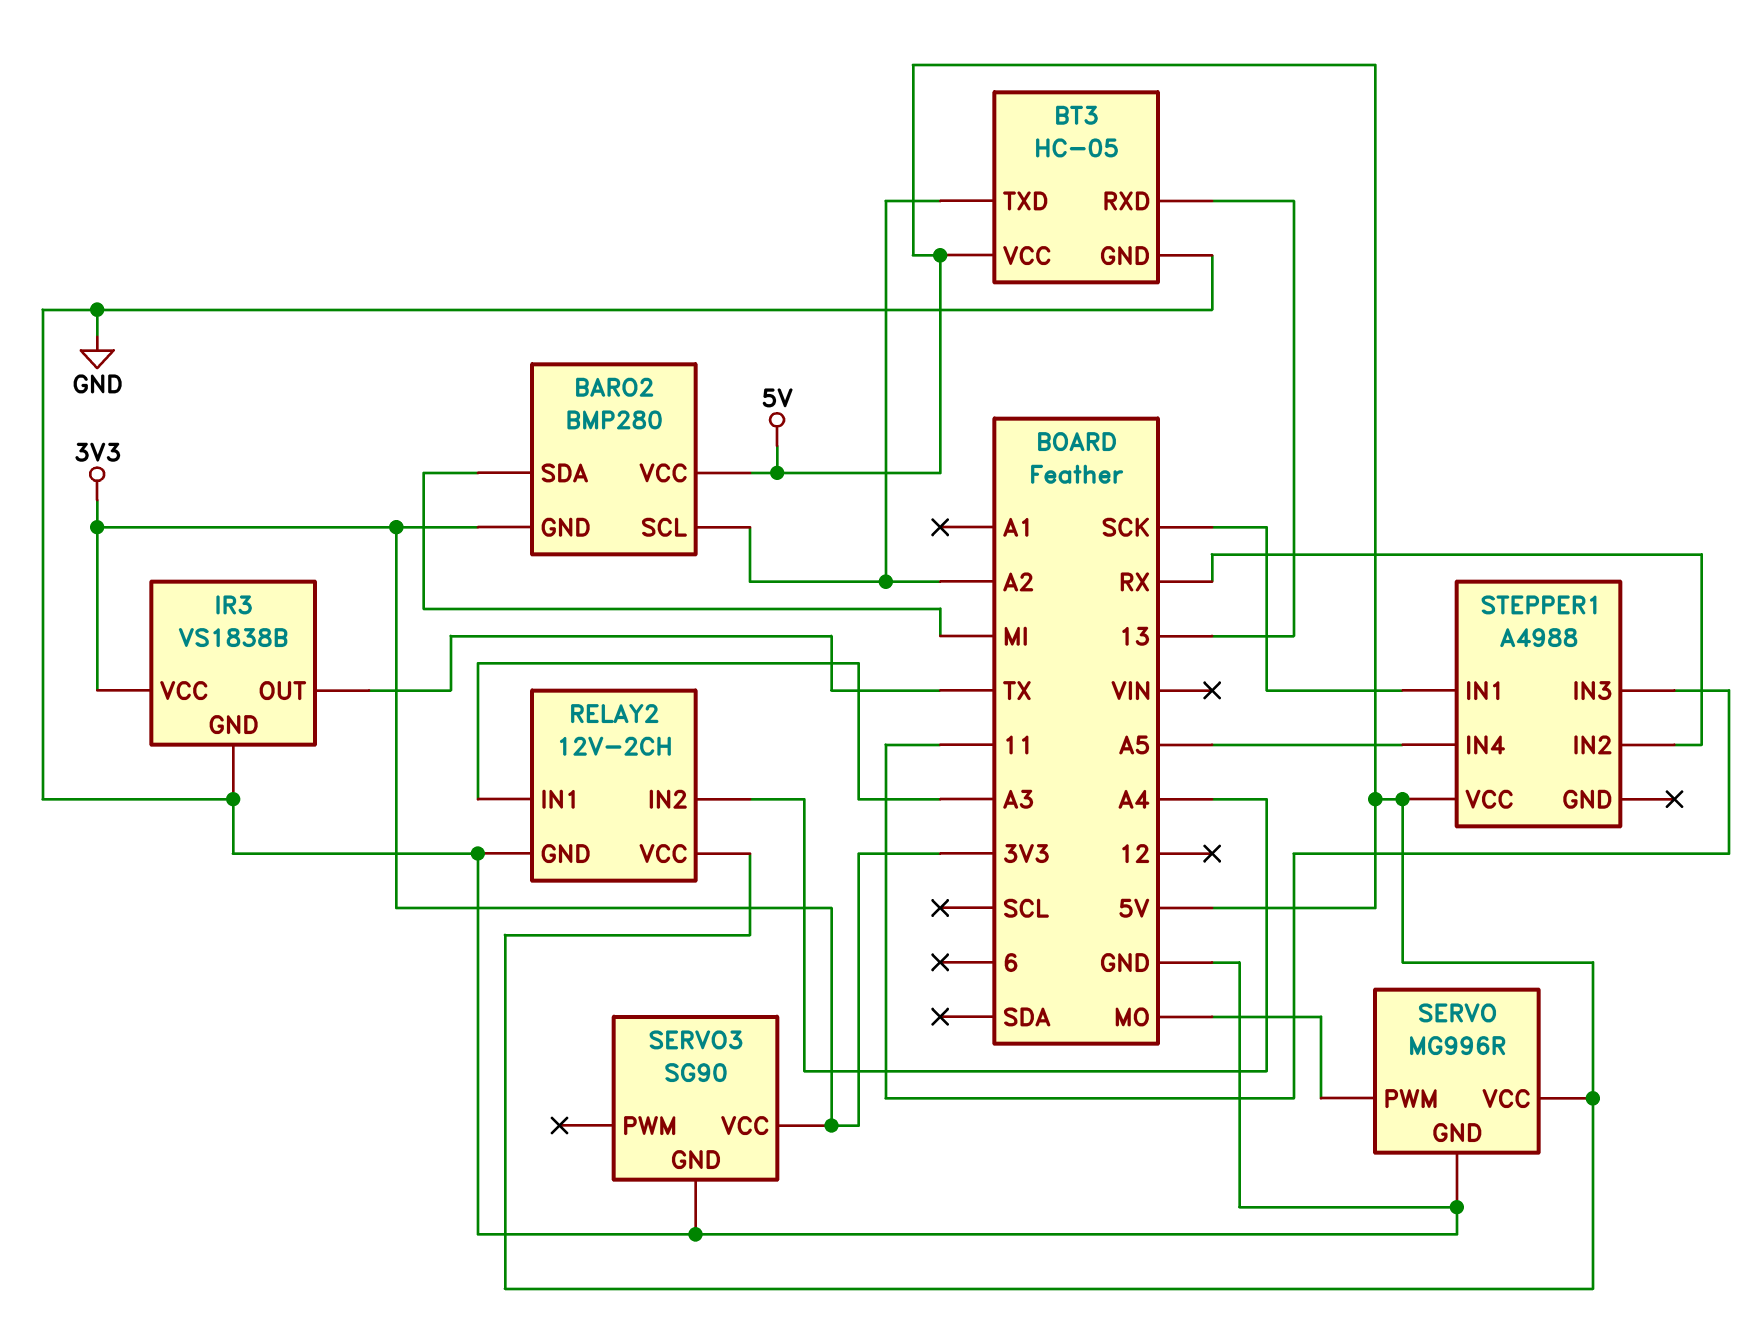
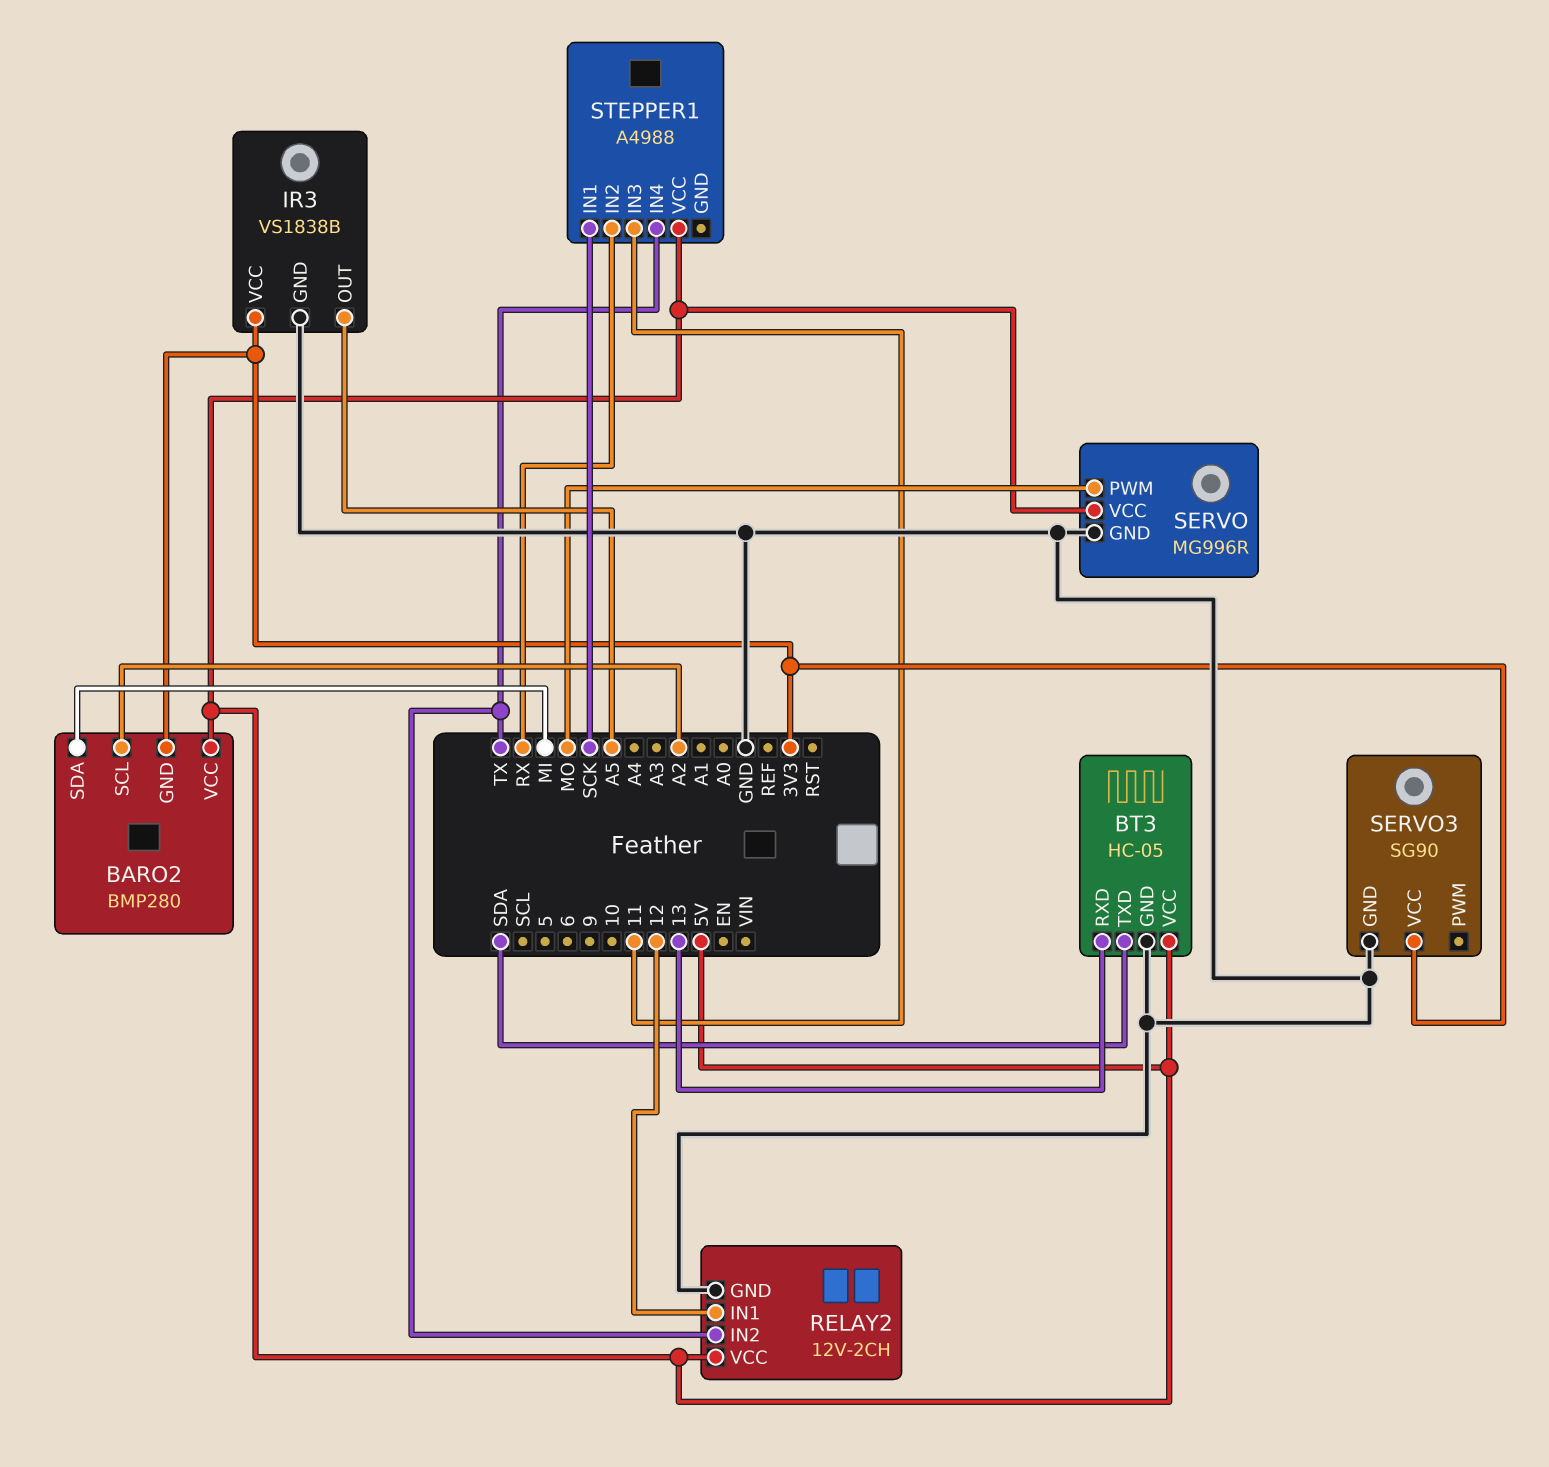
BT3 pin TXD: A2 -> SDA
IR3 pin OUT: TX -> A5
RELAY2 pin IN1: A3 -> 12
RELAY2 pin IN2: A4 -> TX
STEPPER1 pin IN4: A5 -> TX

